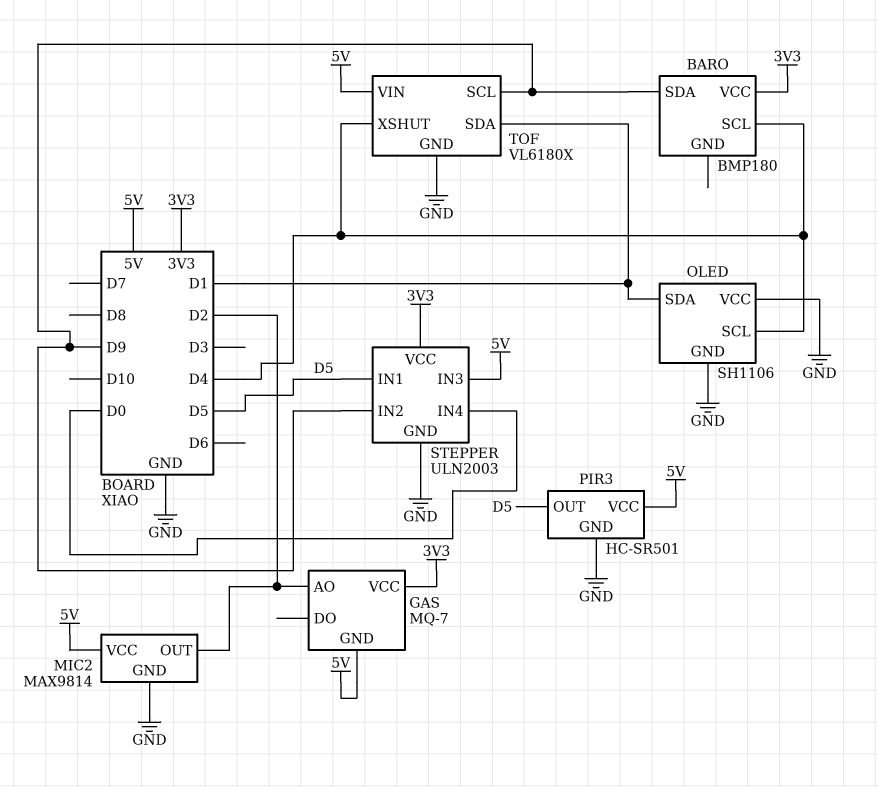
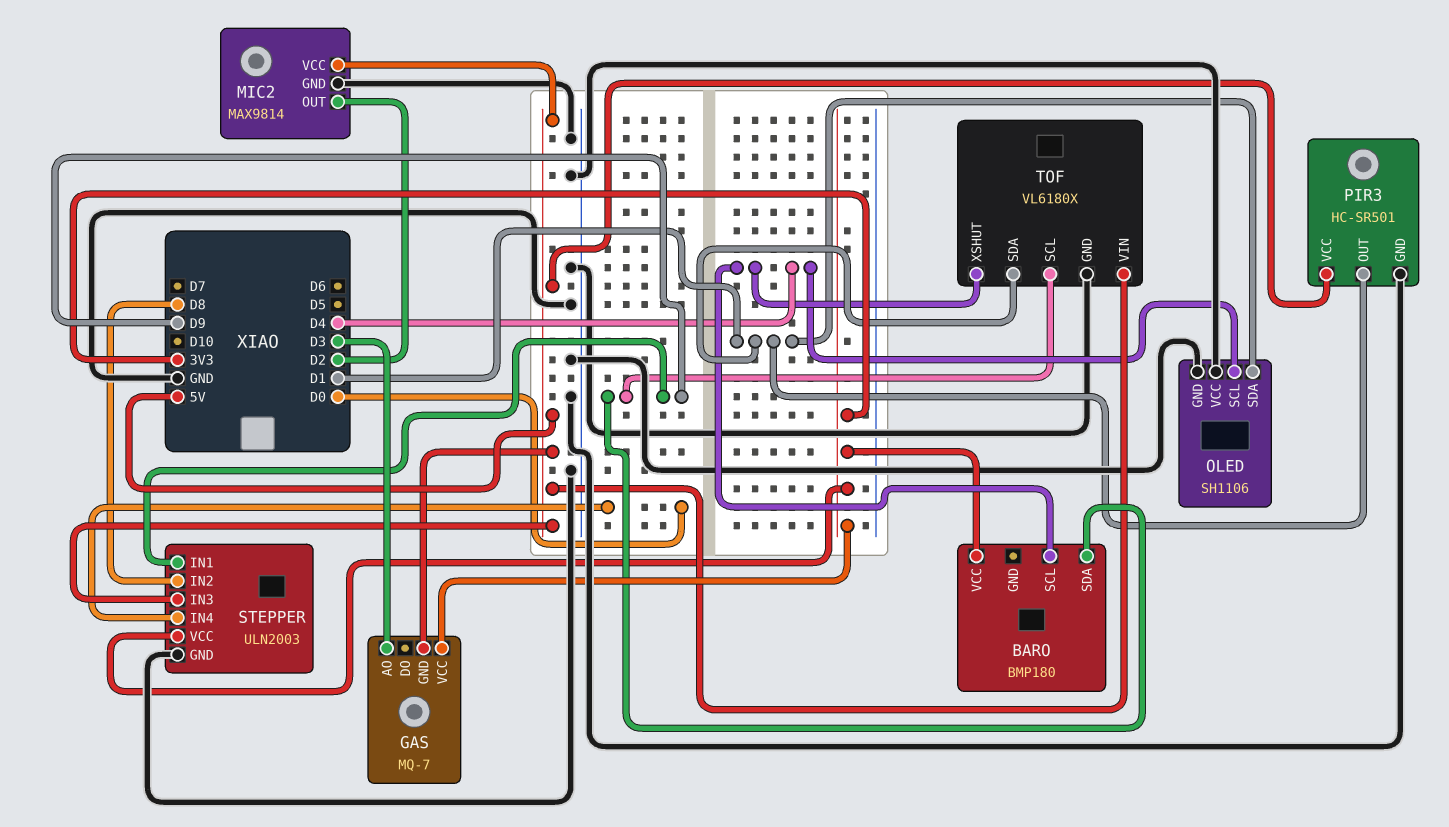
GAS pin AO: D2 -> D3
PIR3 pin OUT: D5 -> D1
STEPPER pin IN1: D5 -> D9
STEPPER pin IN2: D9 -> D8

